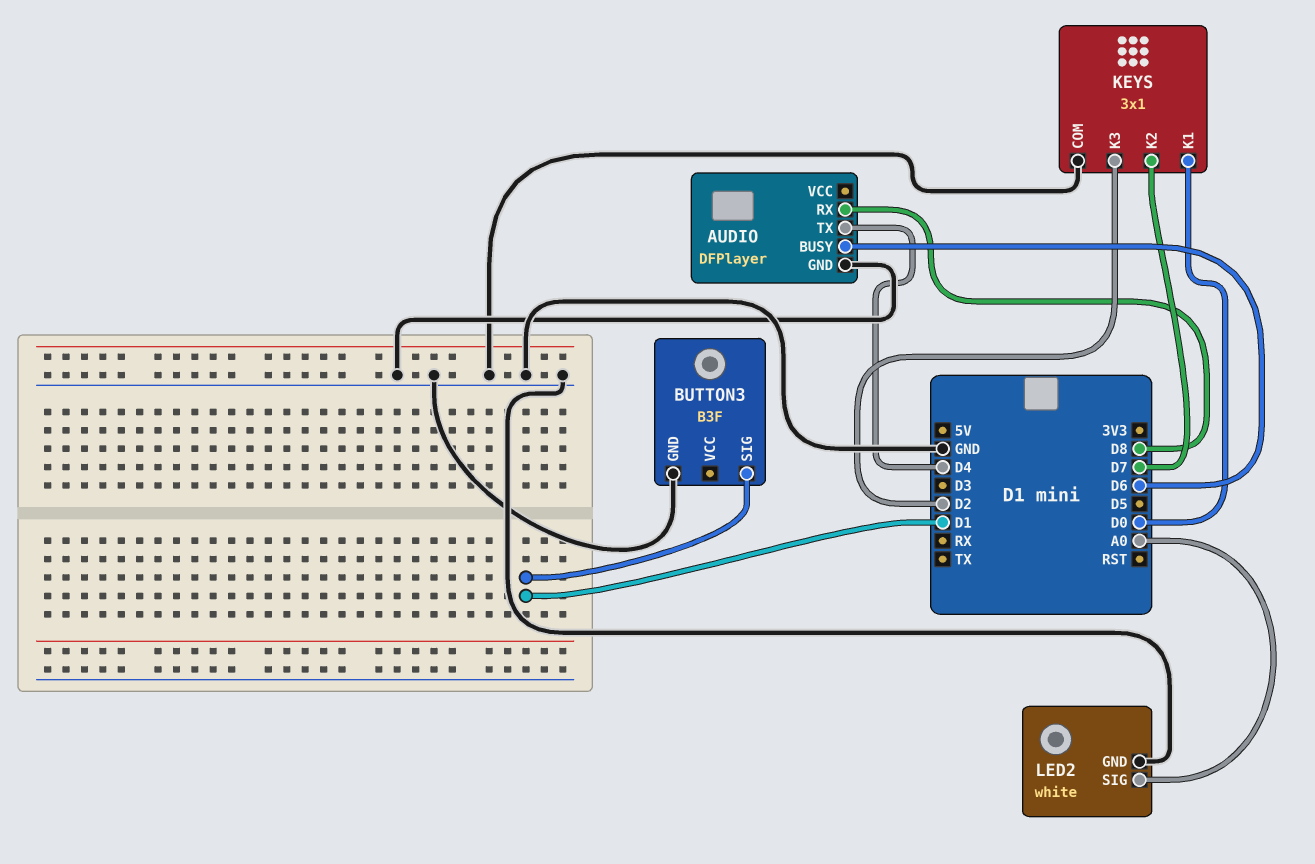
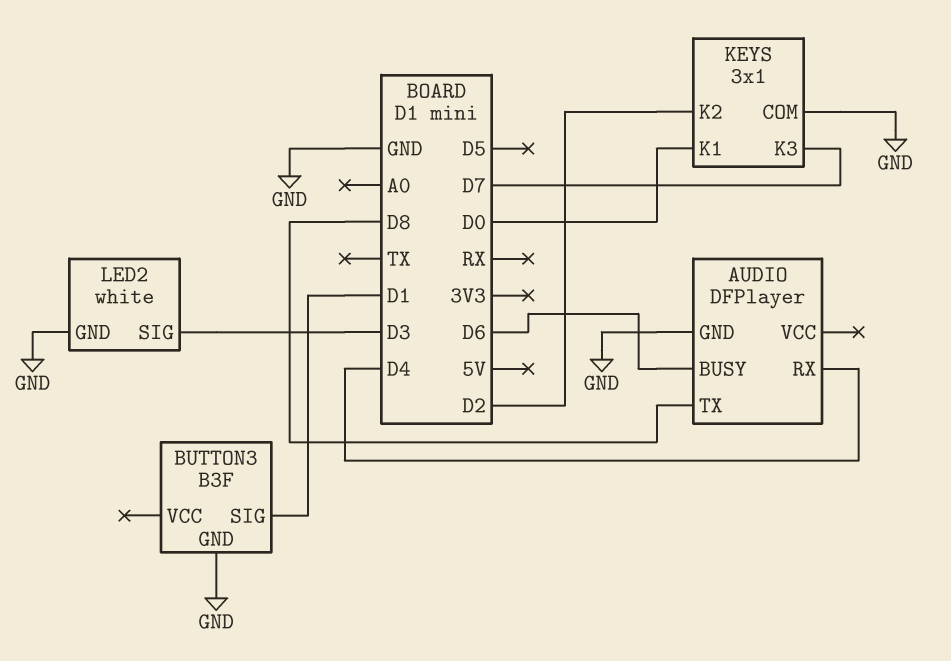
AUDIO pin RX: D8 -> D4
AUDIO pin TX: D4 -> D8
KEYS pin K2: D7 -> D2
KEYS pin K3: D2 -> D7
LED2 pin SIG: A0 -> D3

